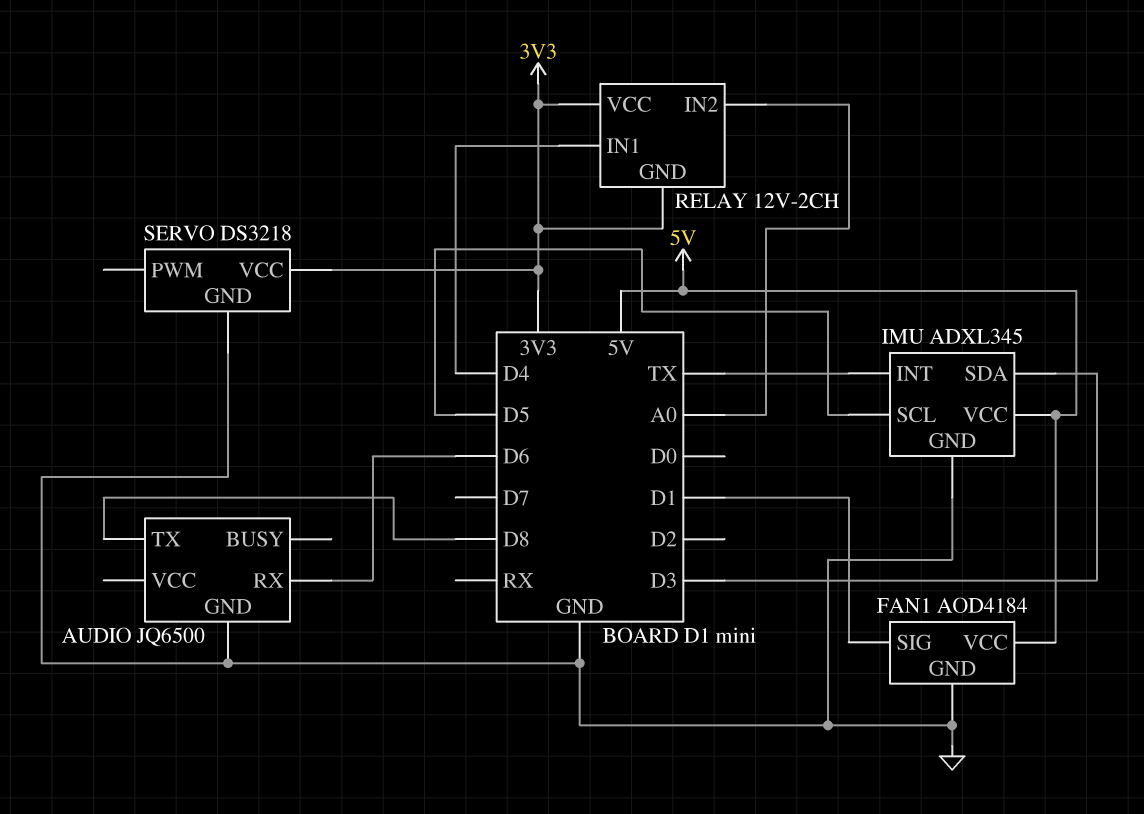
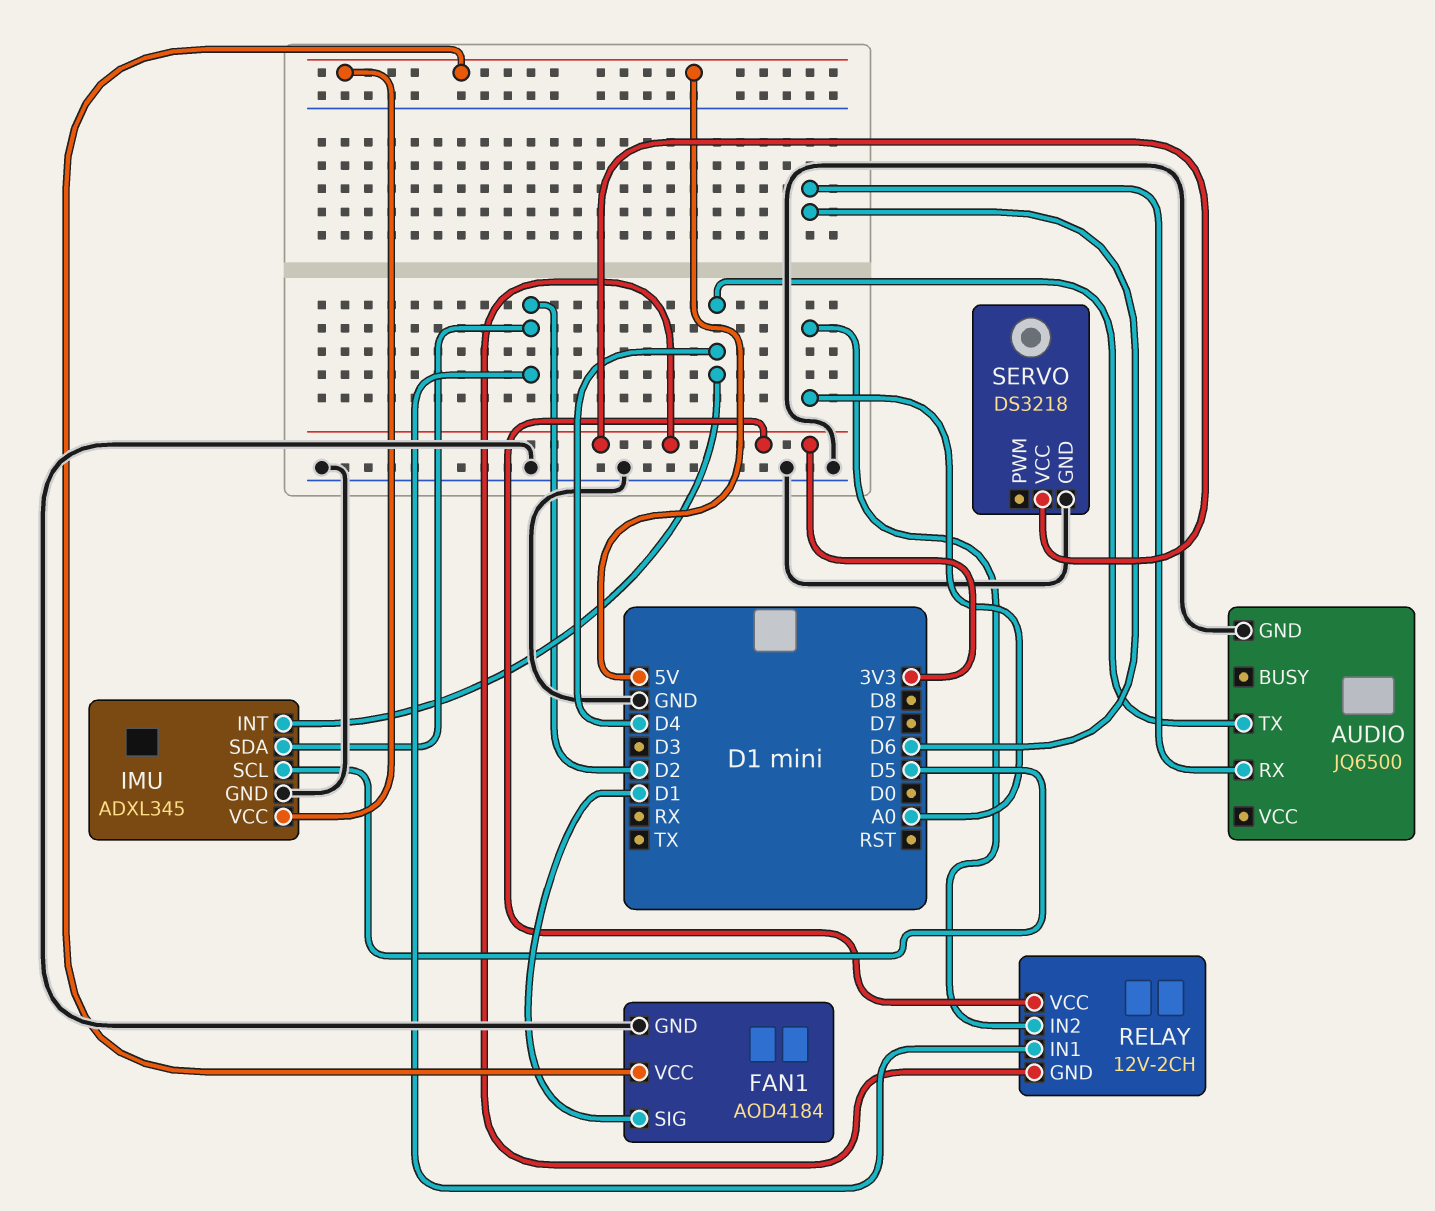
AUDIO pin TX: D8 -> D4
IMU pin INT: TX -> D4
IMU pin SDA: D3 -> D2
RELAY pin IN1: D4 -> D2

